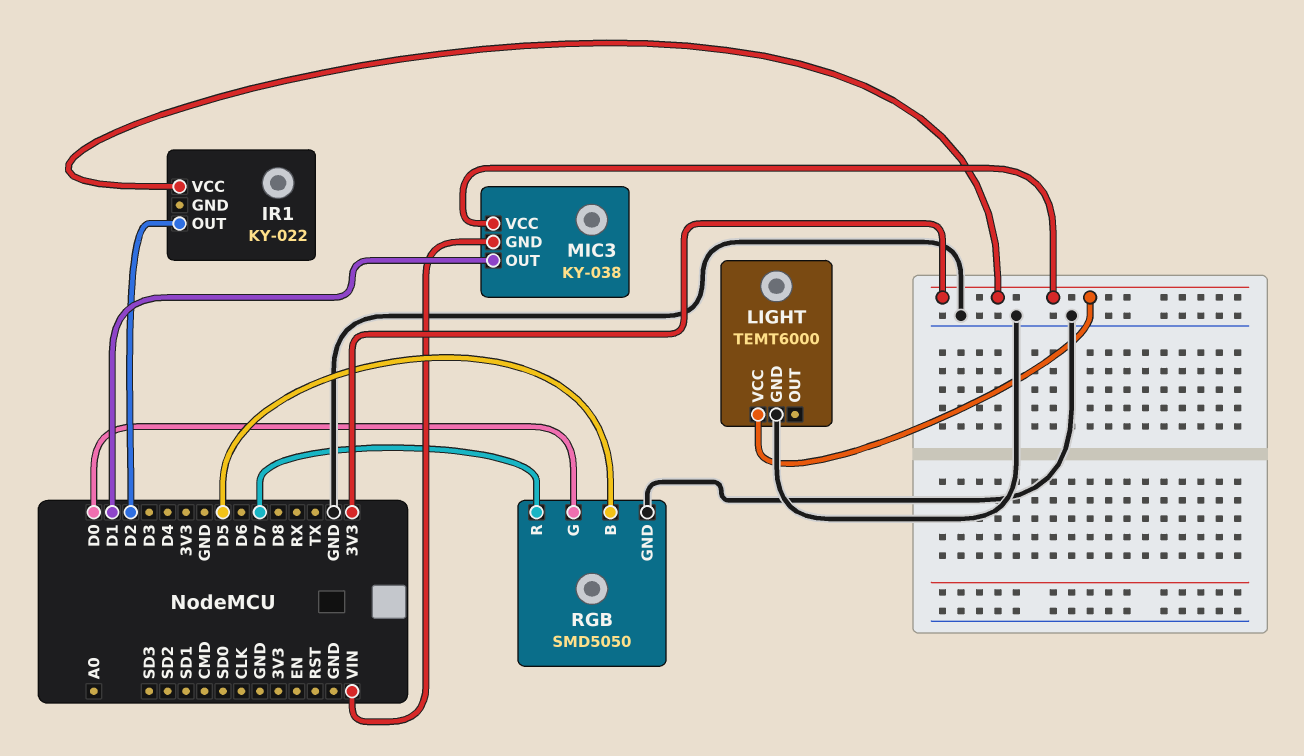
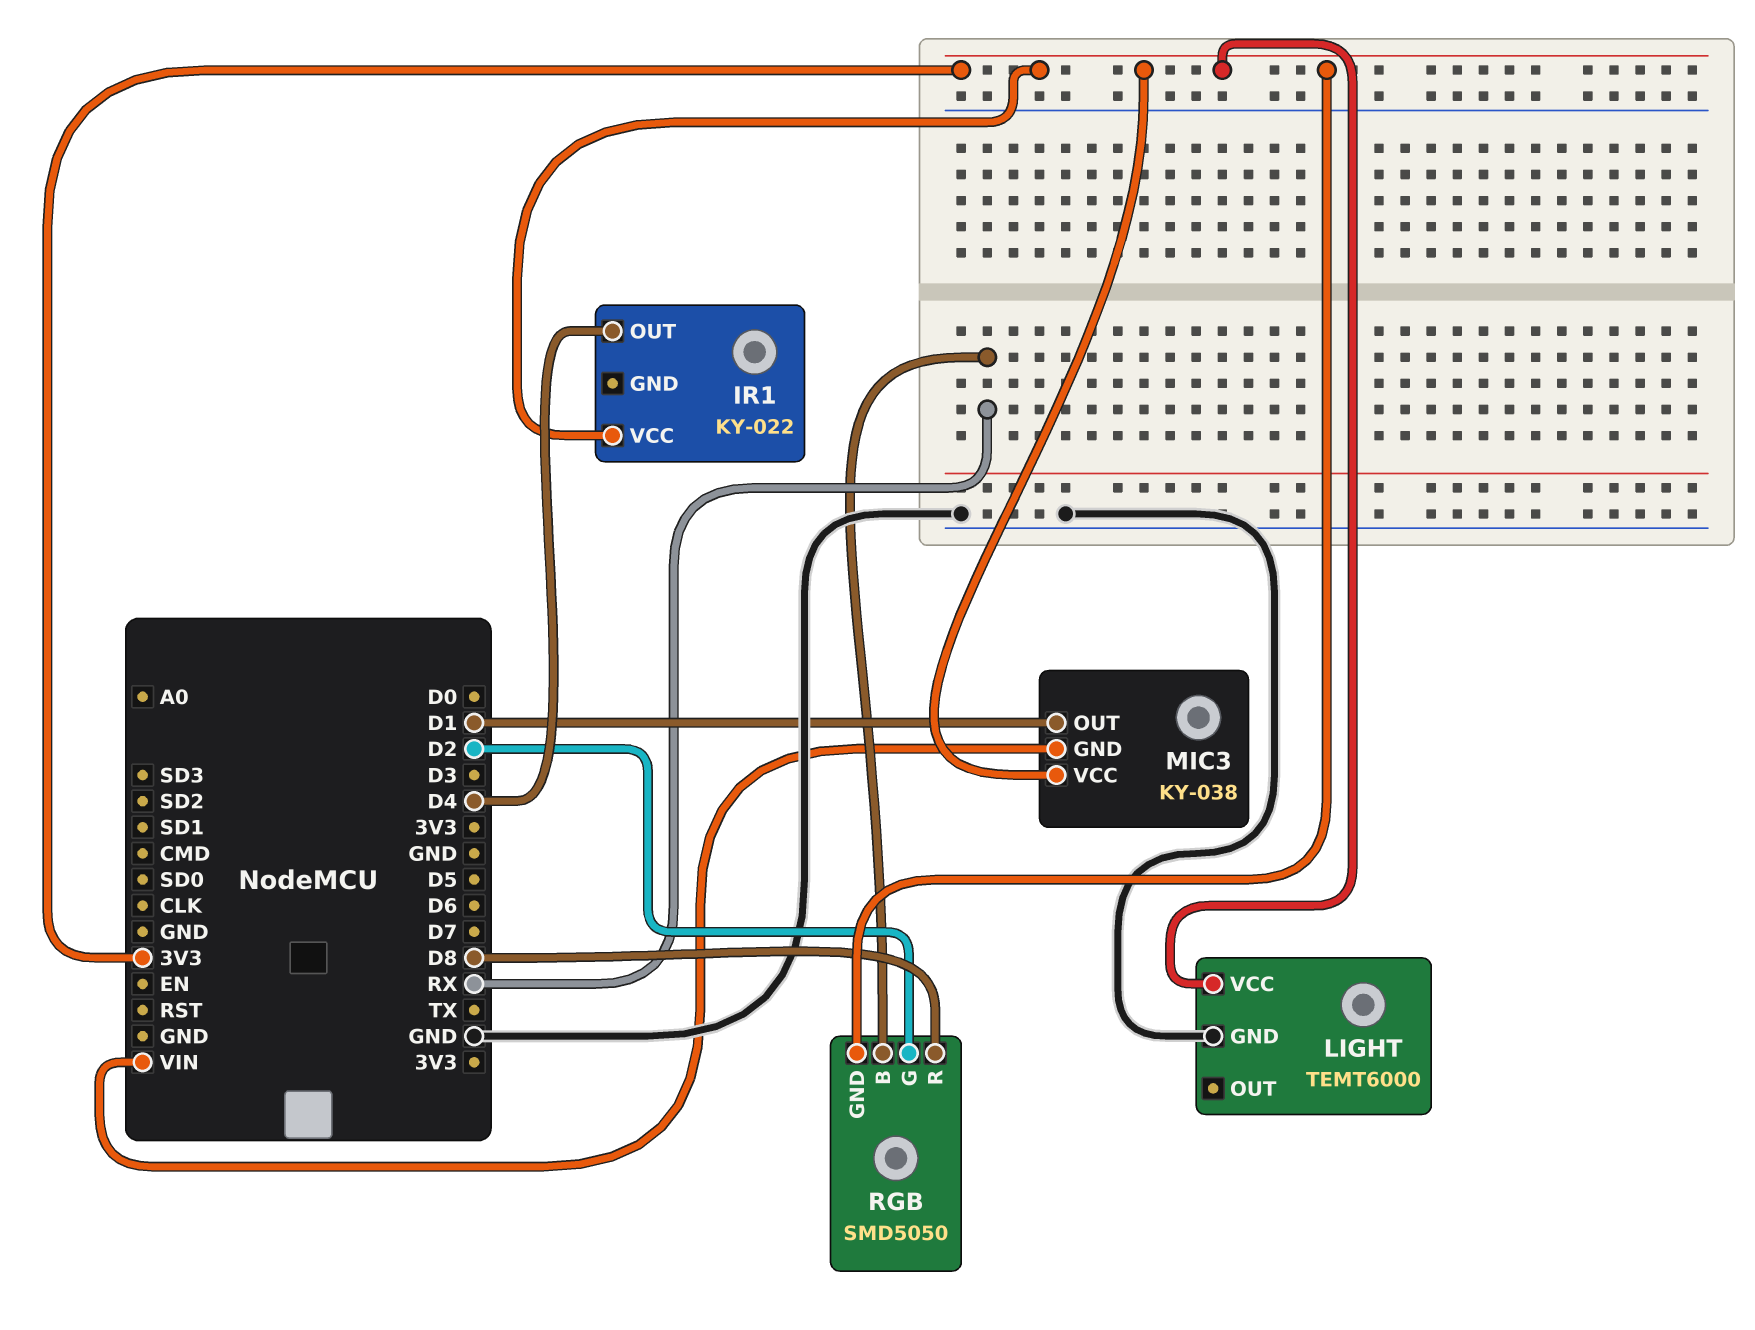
IR1 pin OUT: D2 -> D4
RGB pin B: D5 -> RX
RGB pin G: D0 -> D2
RGB pin GND: GND -> 3V3
RGB pin R: D7 -> D8

